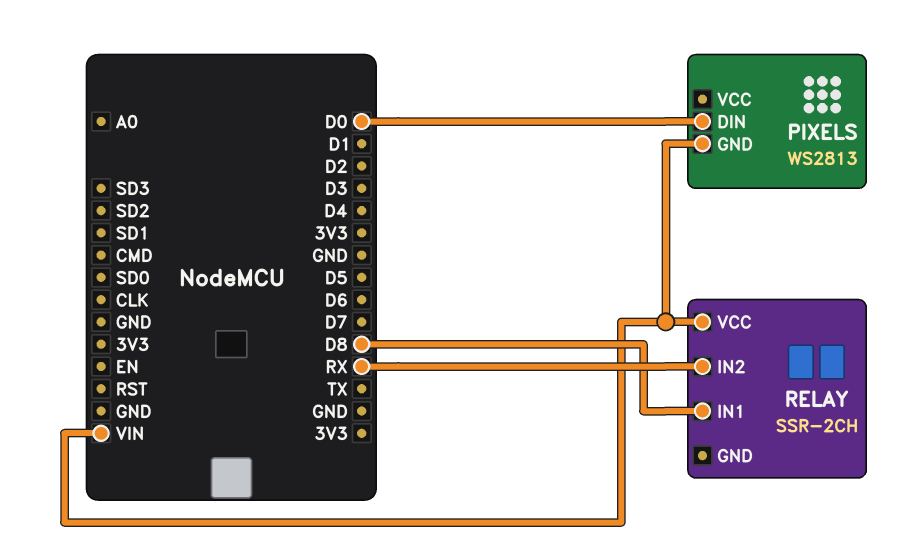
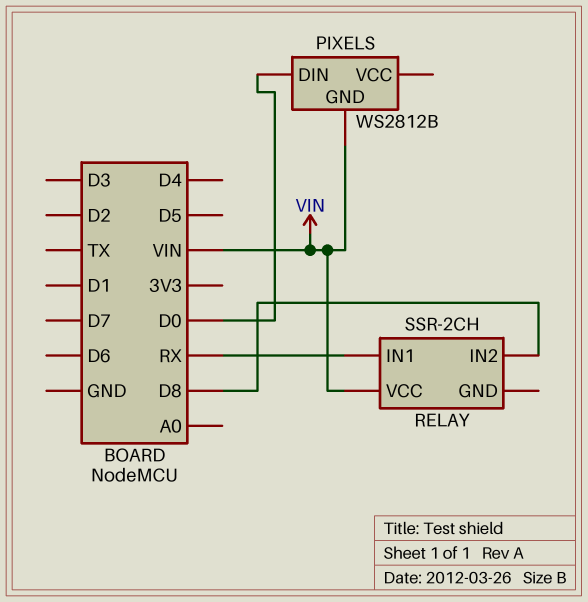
PIXELS: WS2813 -> WS2812B
RELAY pin IN1: D8 -> RX
RELAY pin IN2: RX -> D8

